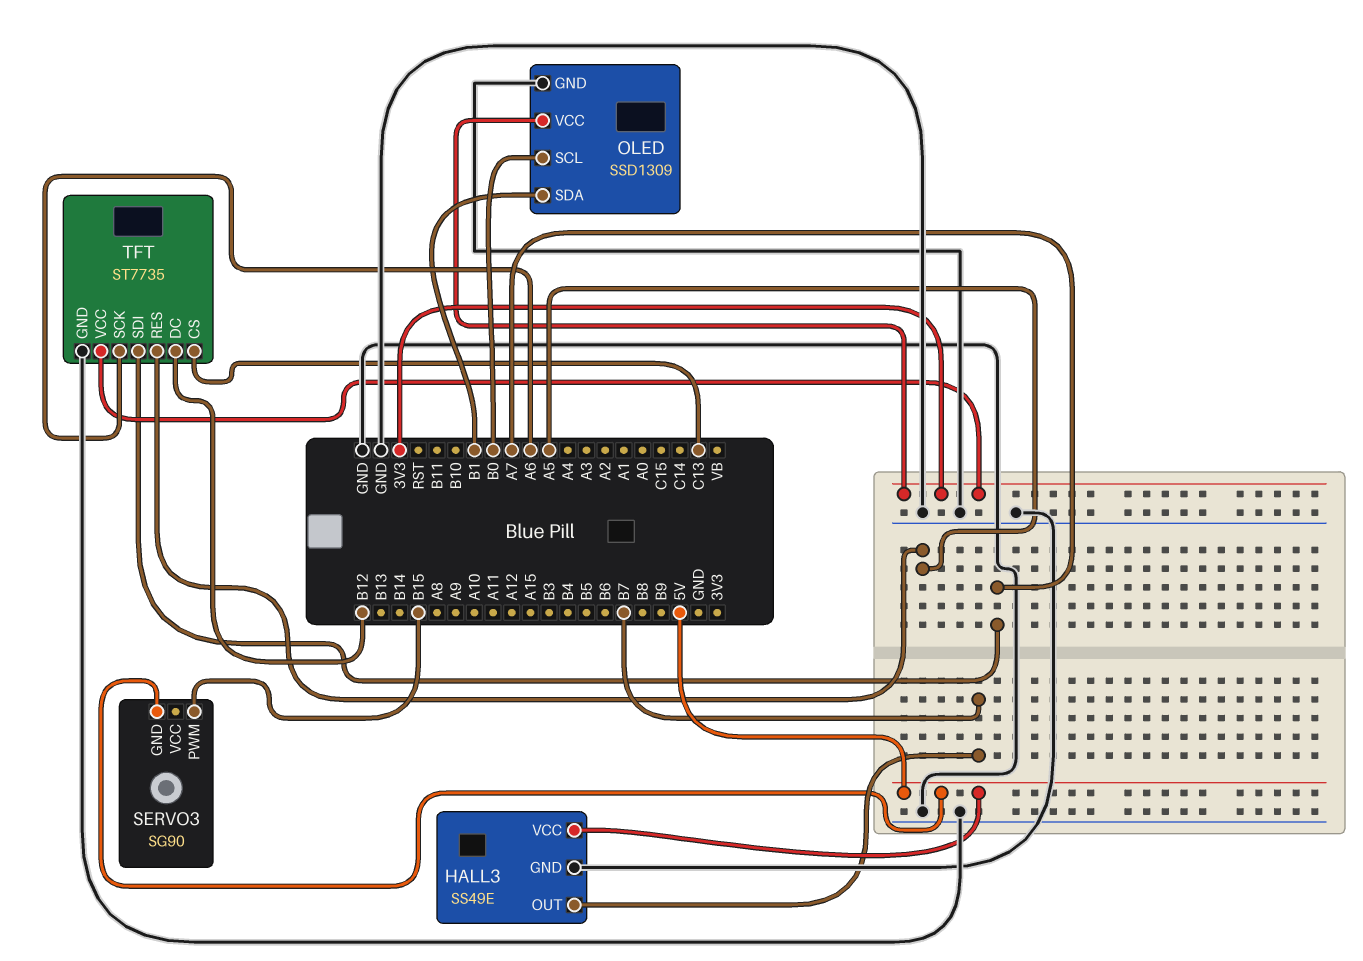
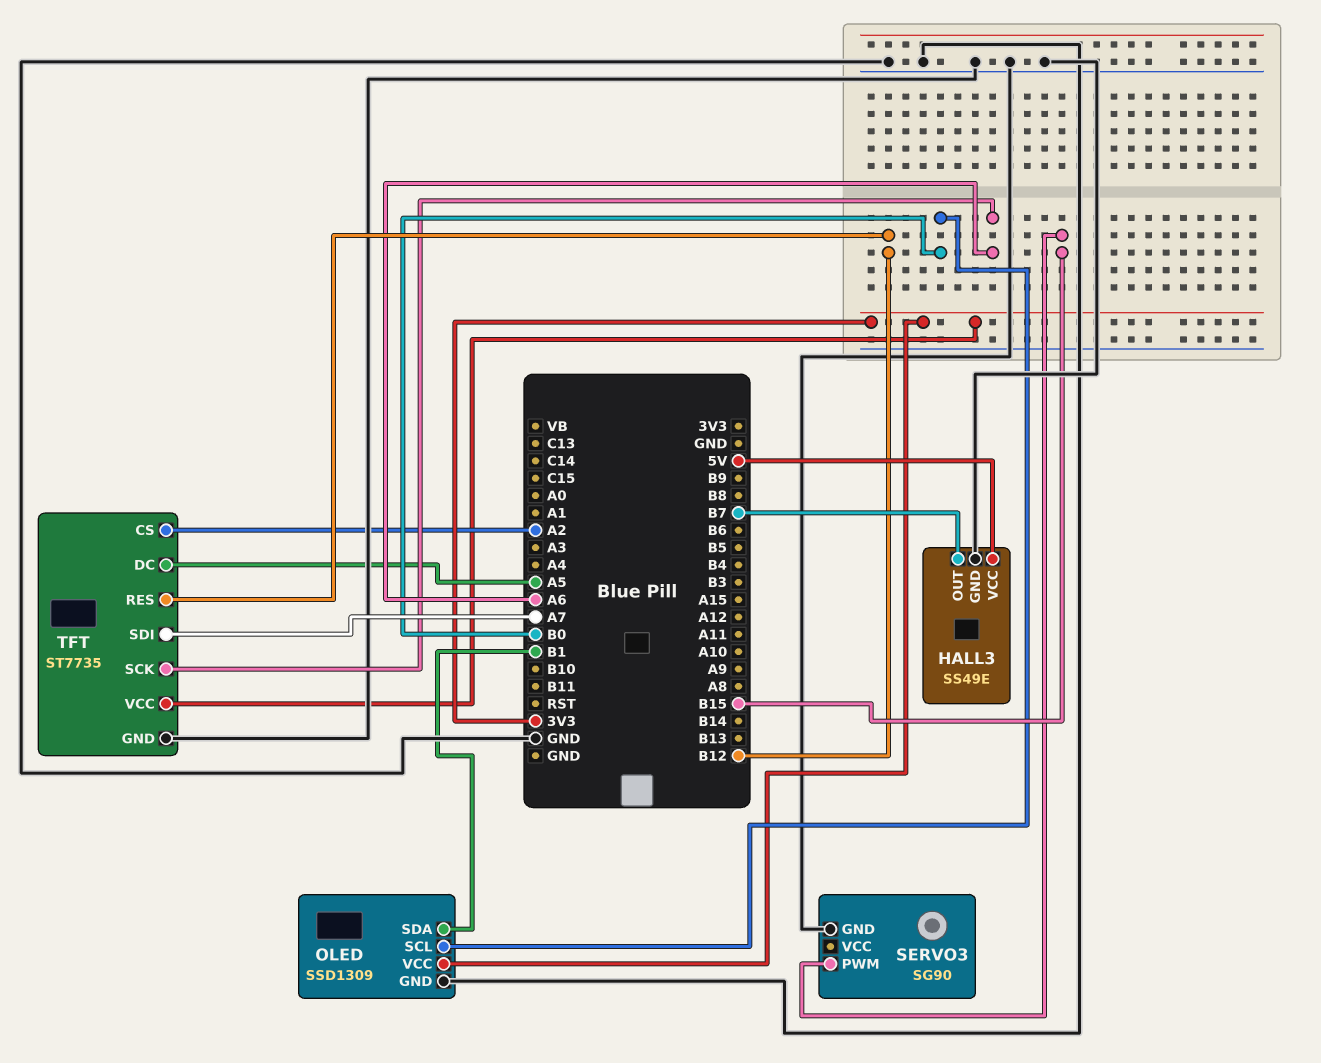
SERVO3 pin GND: 5V -> GND
TFT pin CS: C13 -> A2
TFT pin DC: B12 -> A5
TFT pin RES: A5 -> B12

